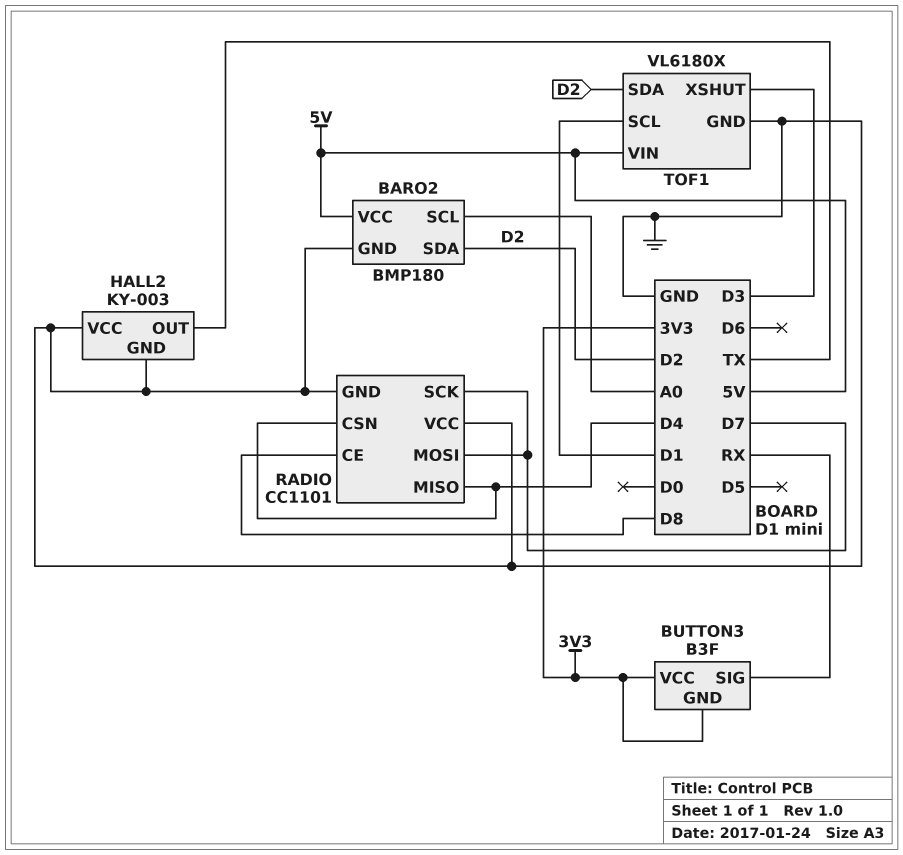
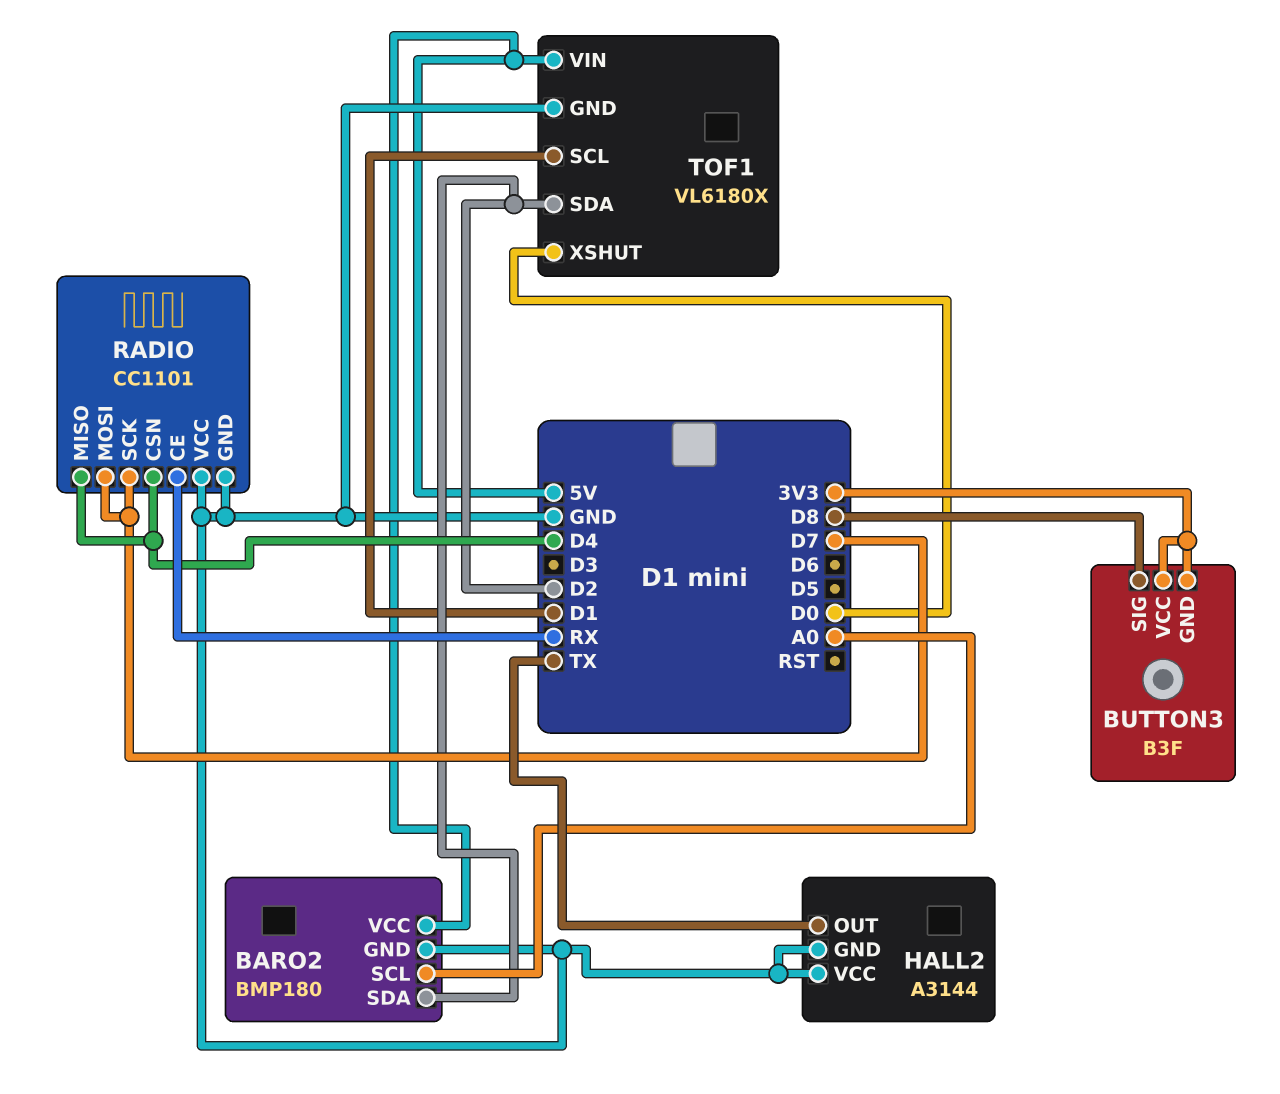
BUTTON3 pin SIG: RX -> D8
HALL2: KY-003 -> A3144
RADIO pin CE: D8 -> RX
TOF1 pin XSHUT: D3 -> D0

